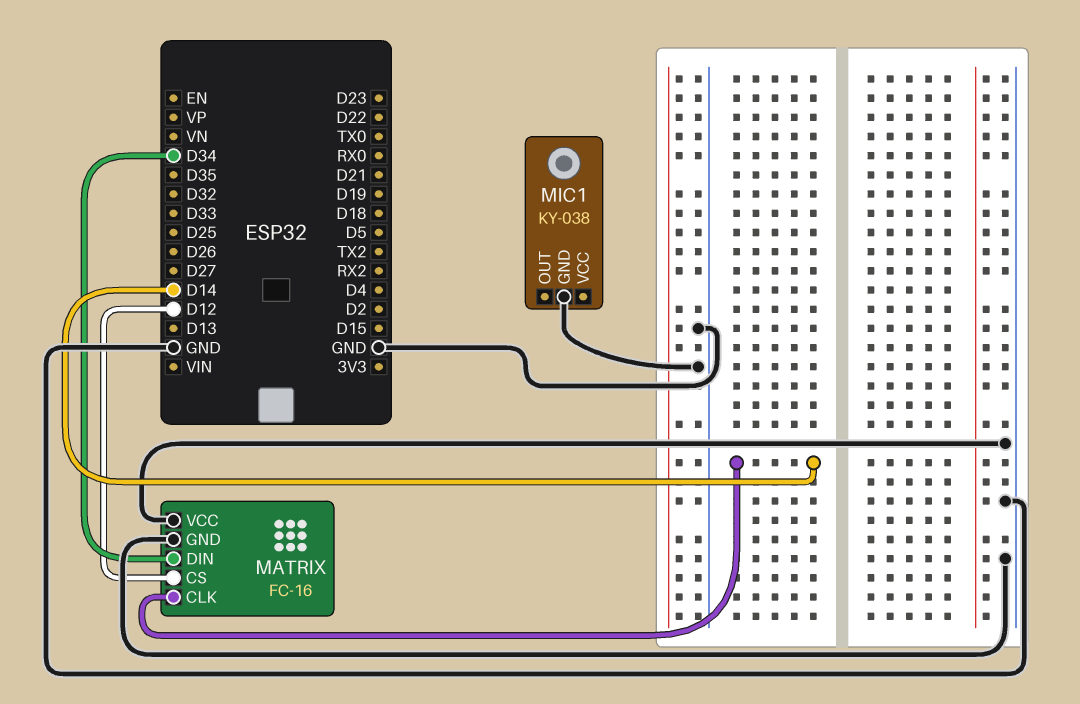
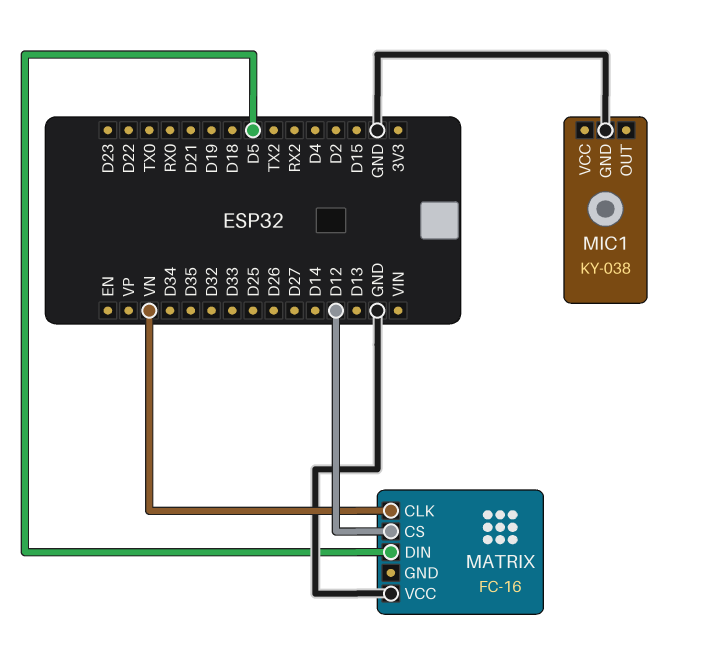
MATRIX pin CLK: D14 -> VN
MATRIX pin DIN: D34 -> D5
MATRIX pin GND: GND -> none

